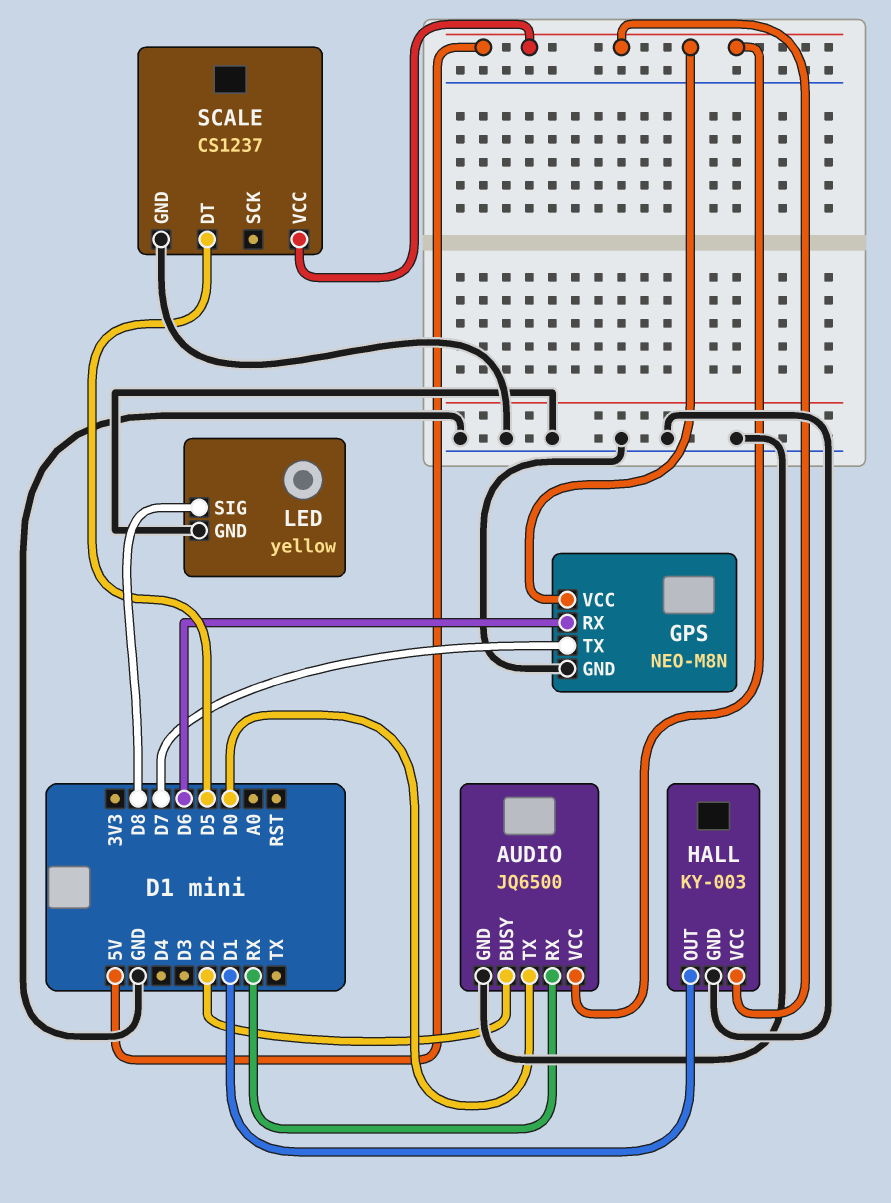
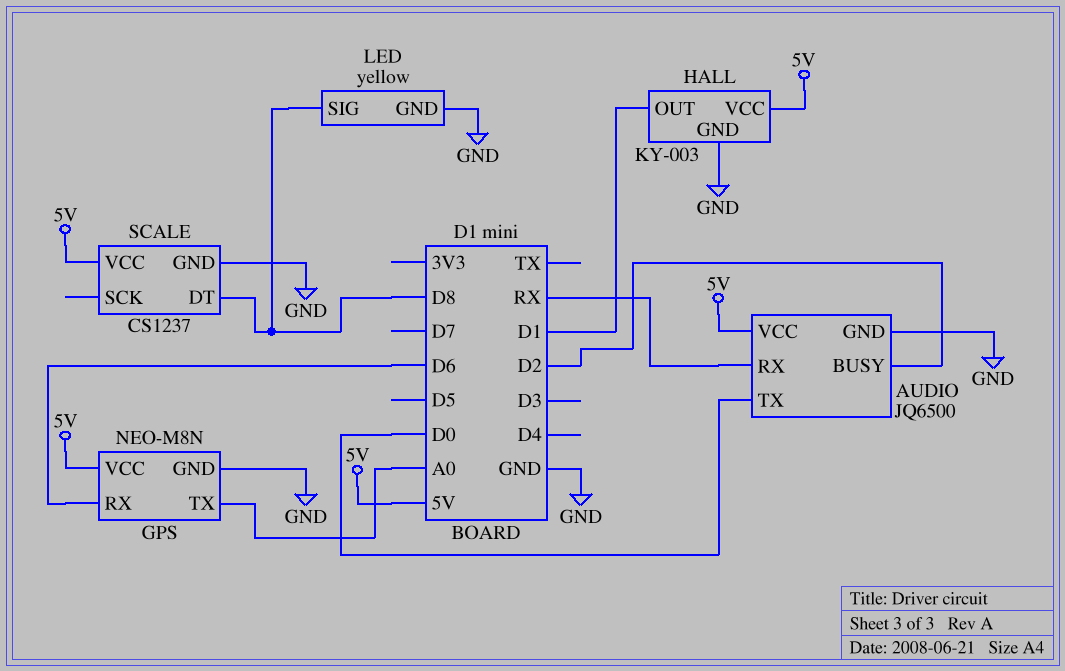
GPS pin TX: D7 -> A0
SCALE pin DT: D5 -> D8

